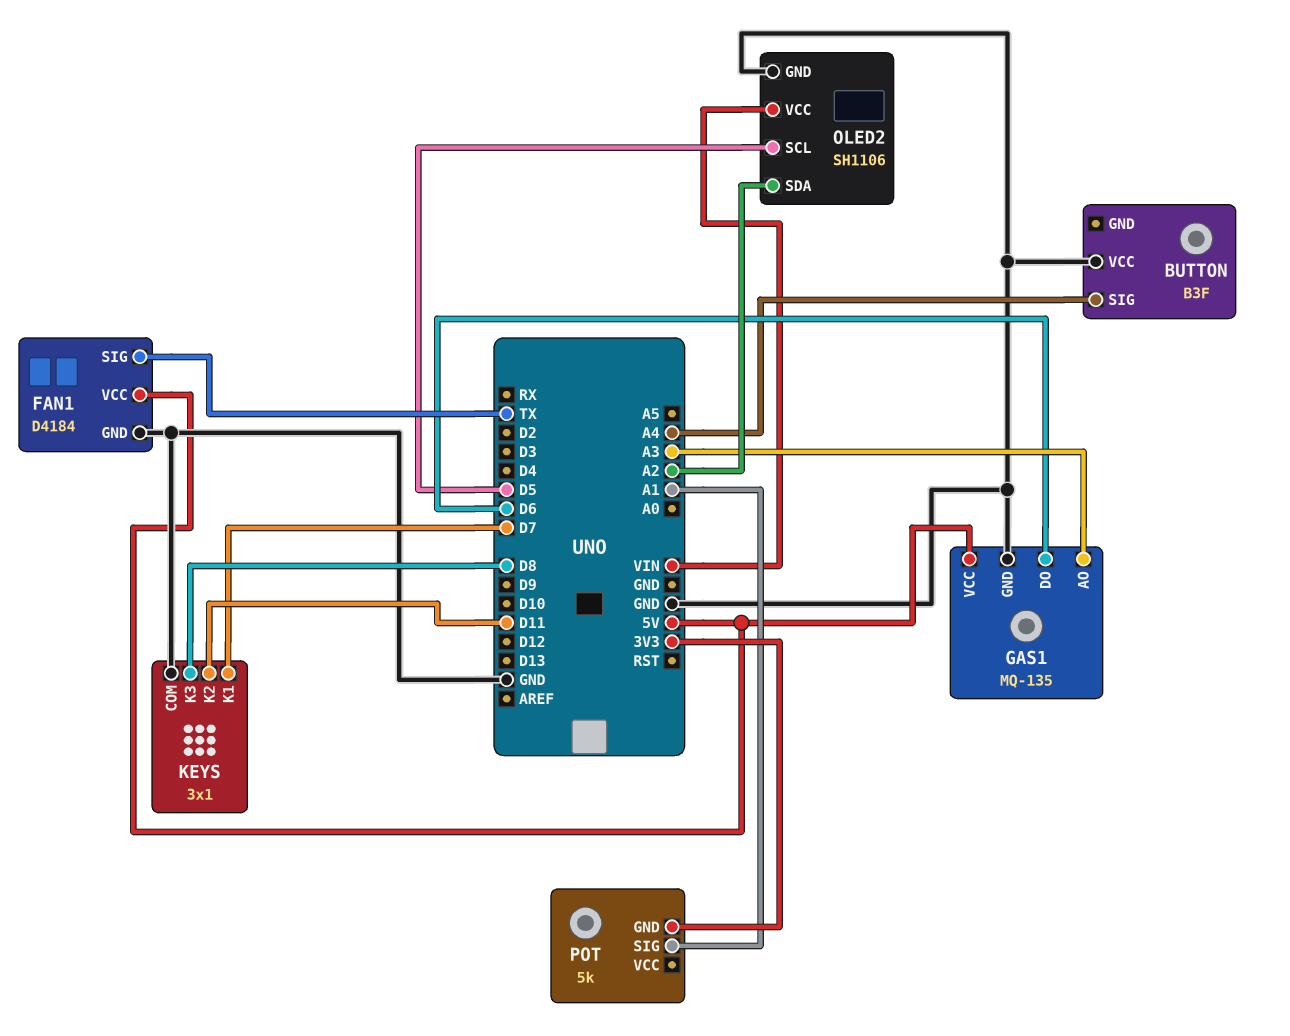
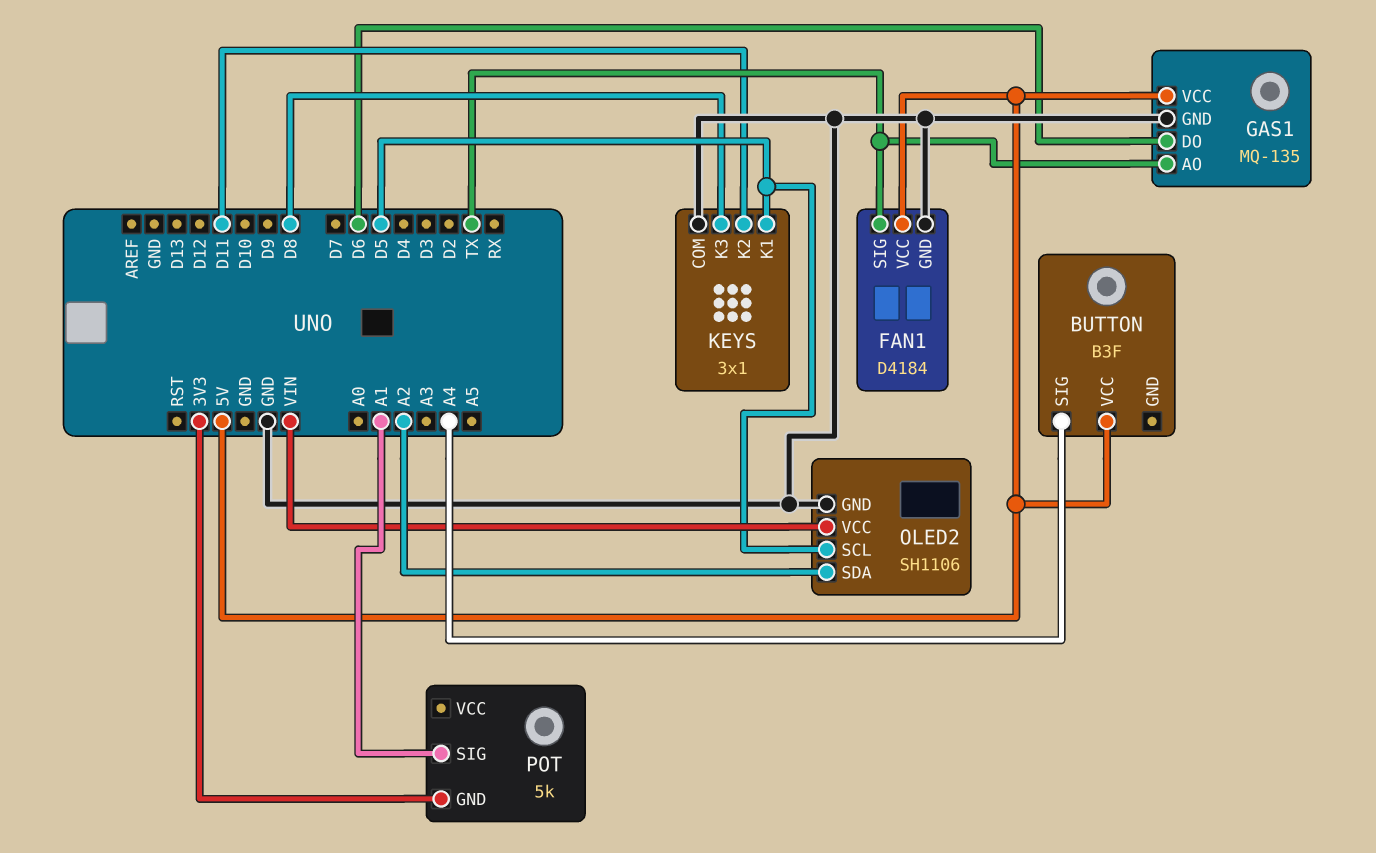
BUTTON pin VCC: GND -> 5V
GAS1 pin AO: A3 -> TX
KEYS pin K1: D7 -> D5

